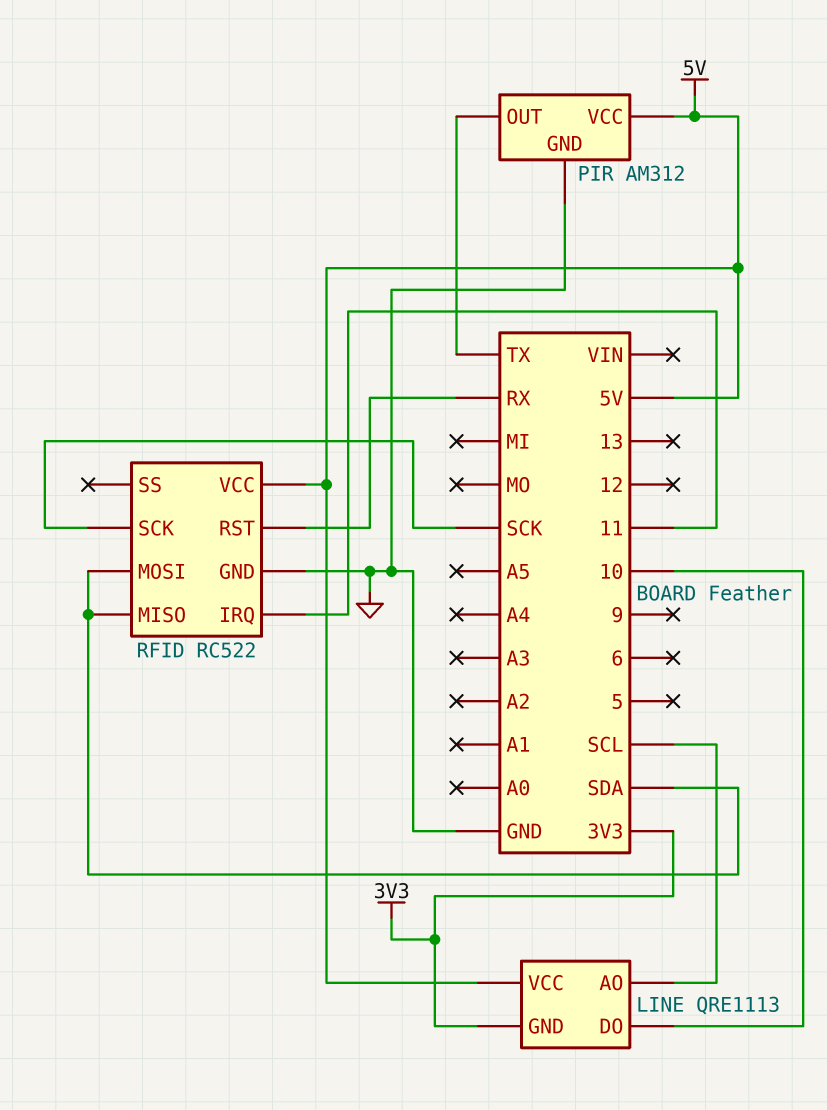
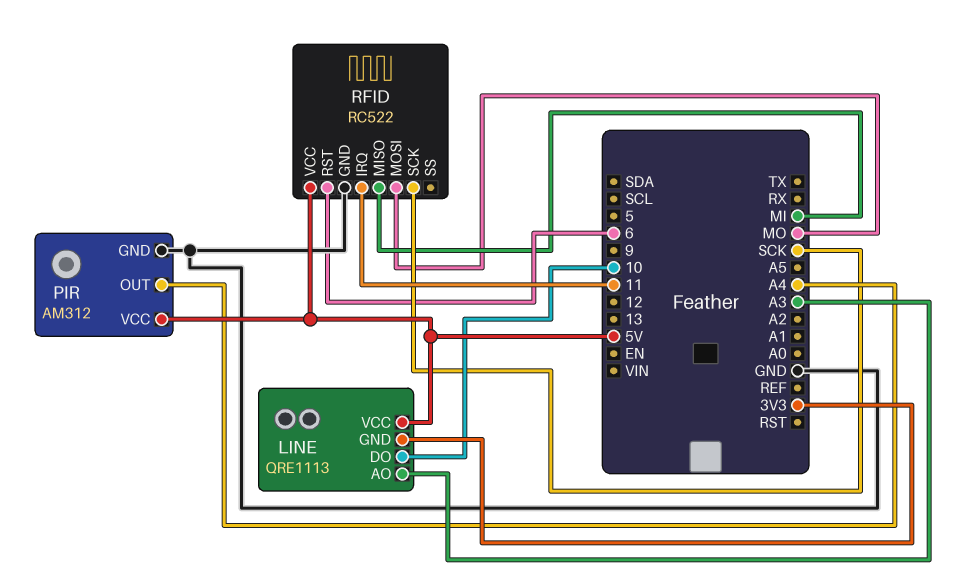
LINE pin AO: SCL -> A3
PIR pin OUT: TX -> A4
RFID pin MISO: SDA -> MI
RFID pin MOSI: SDA -> MO
RFID pin RST: RX -> 6

